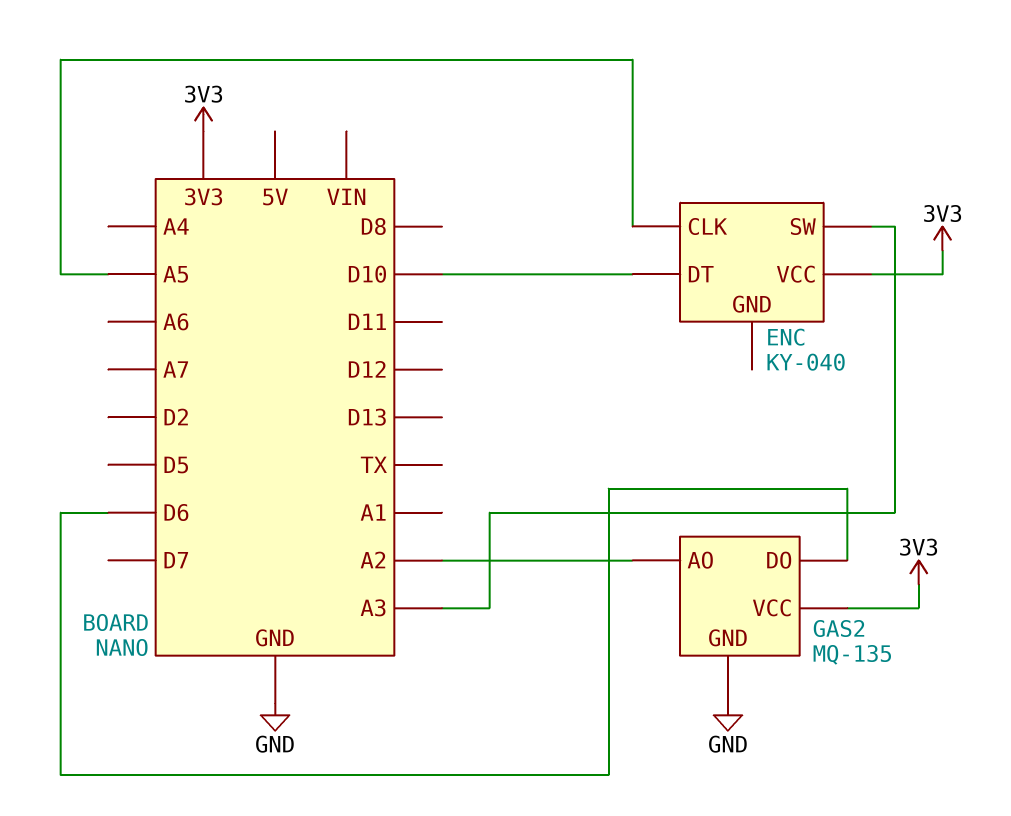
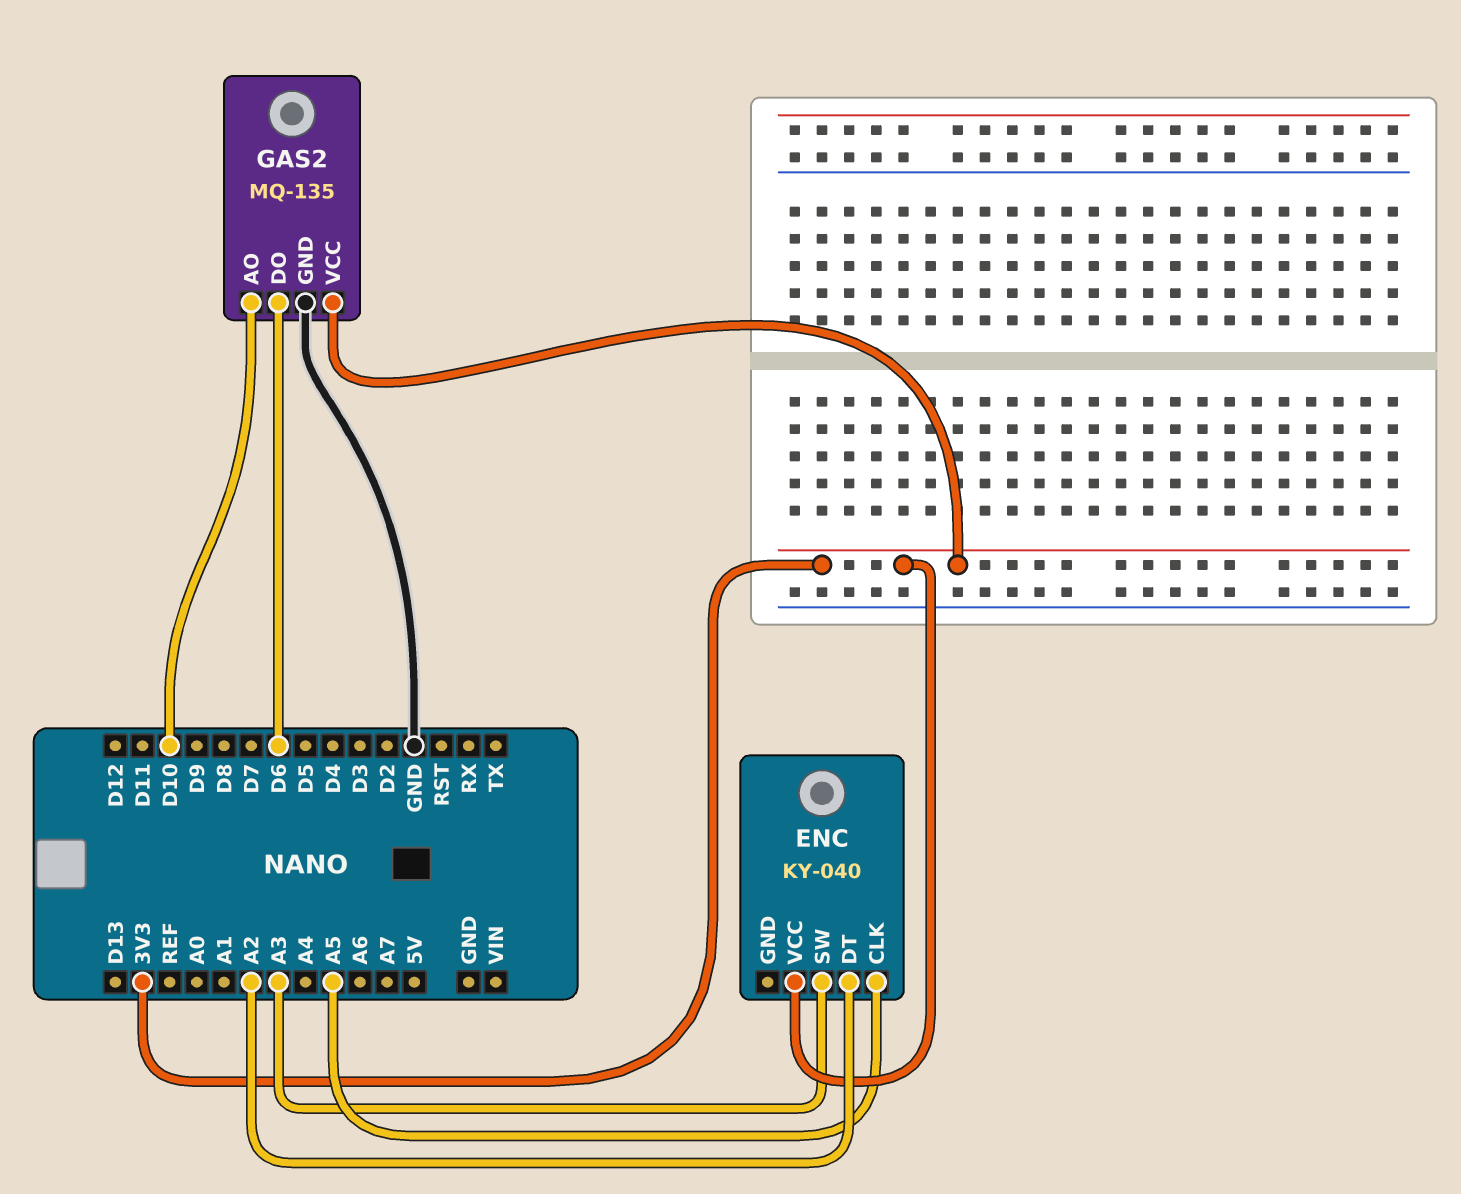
ENC pin DT: D10 -> A2
GAS2 pin AO: A2 -> D10

